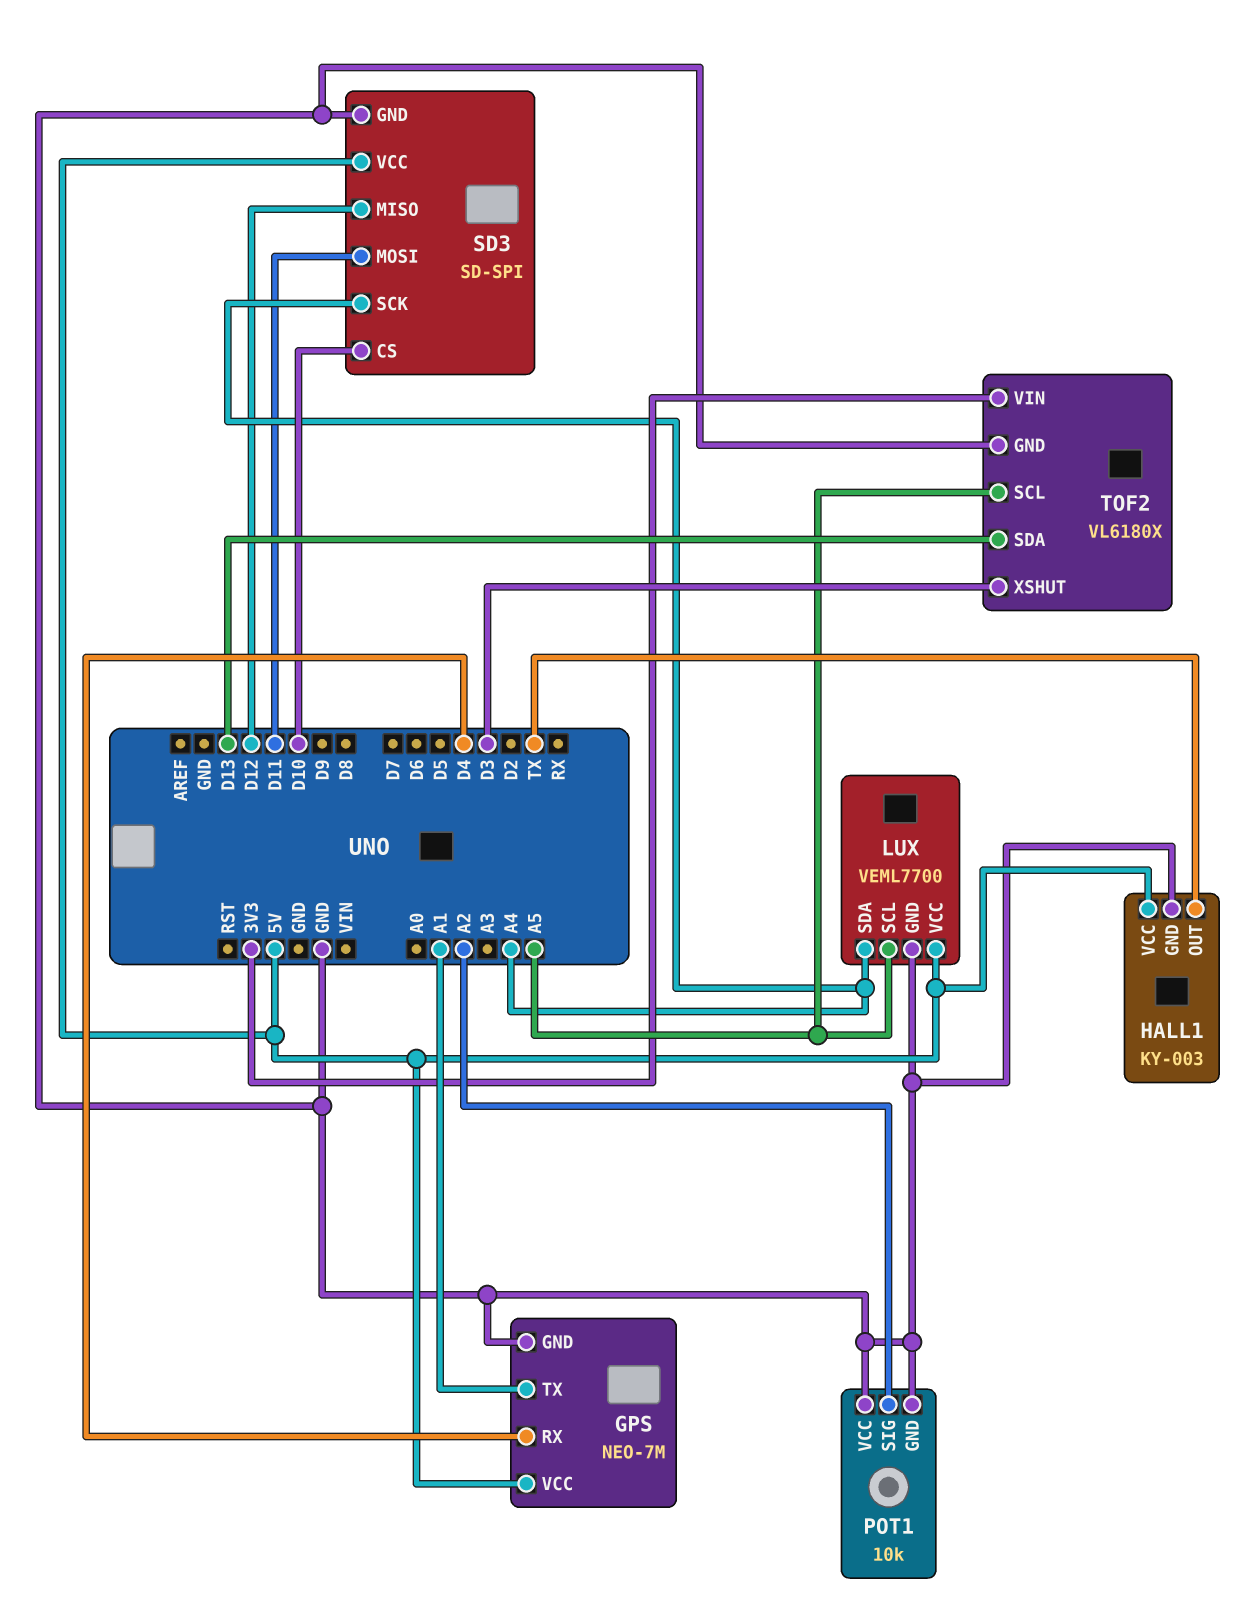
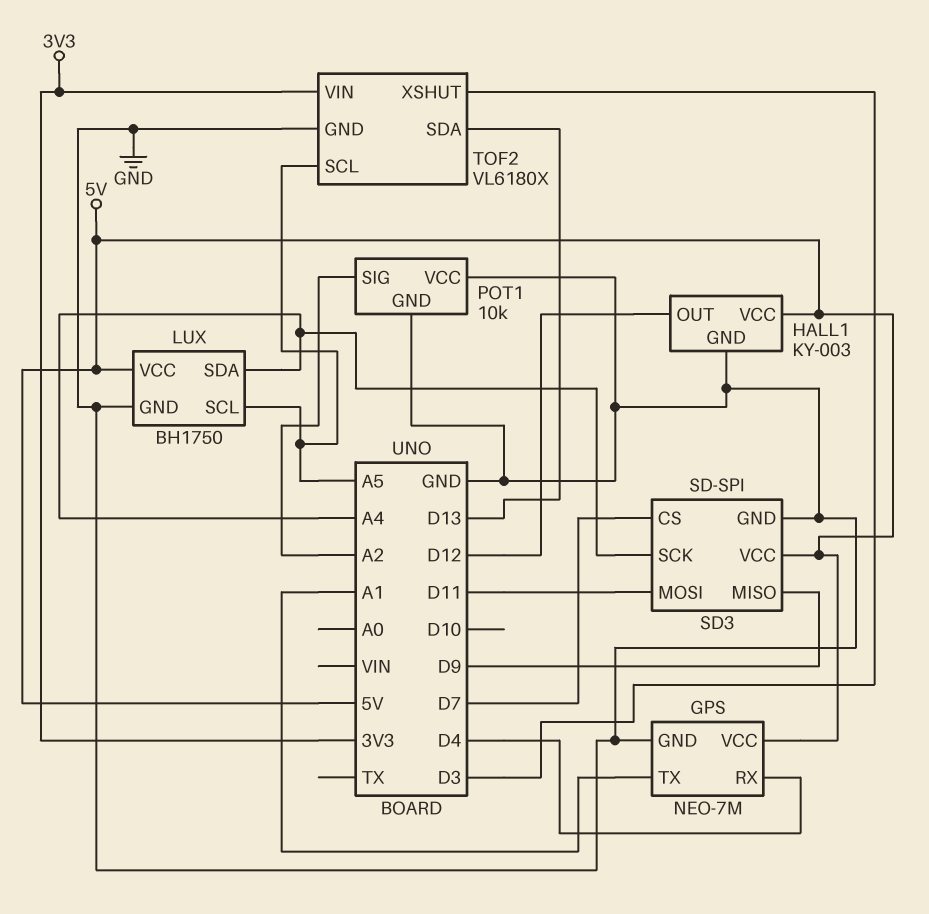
HALL1 pin OUT: TX -> D12
LUX: VEML7700 -> BH1750
SD3 pin CS: D10 -> D7
SD3 pin MISO: D12 -> D9

